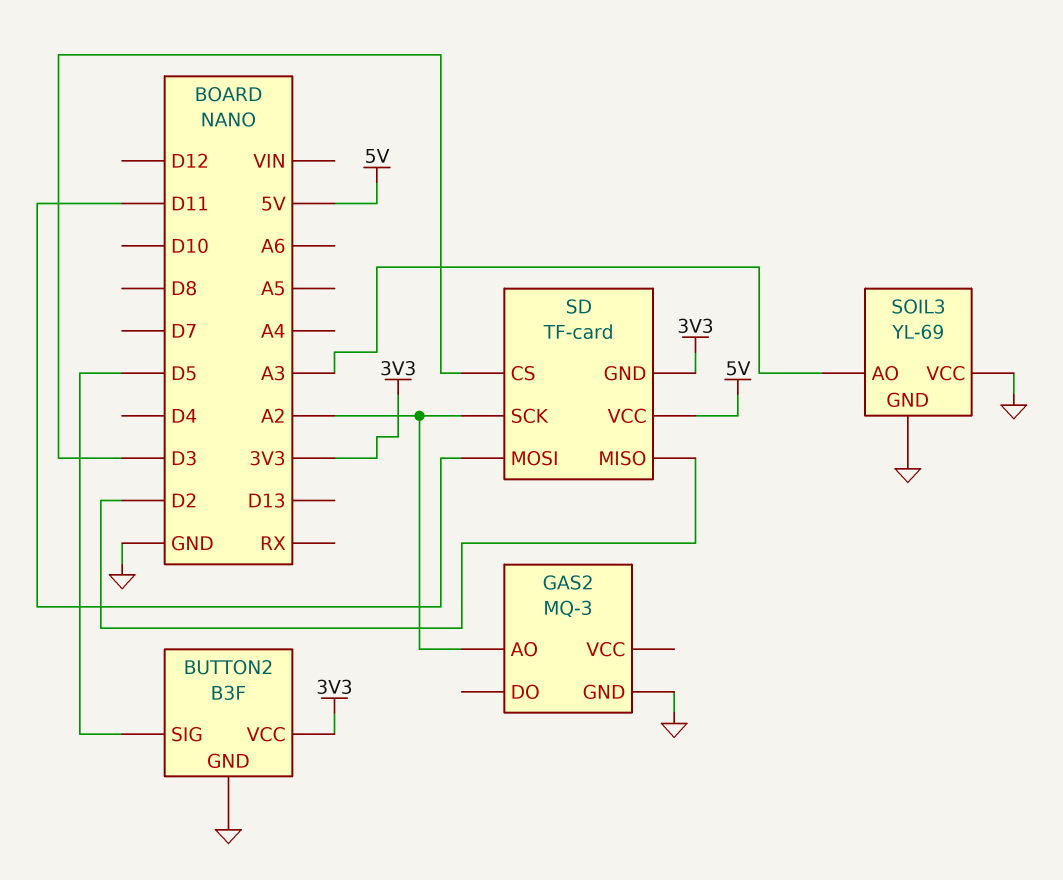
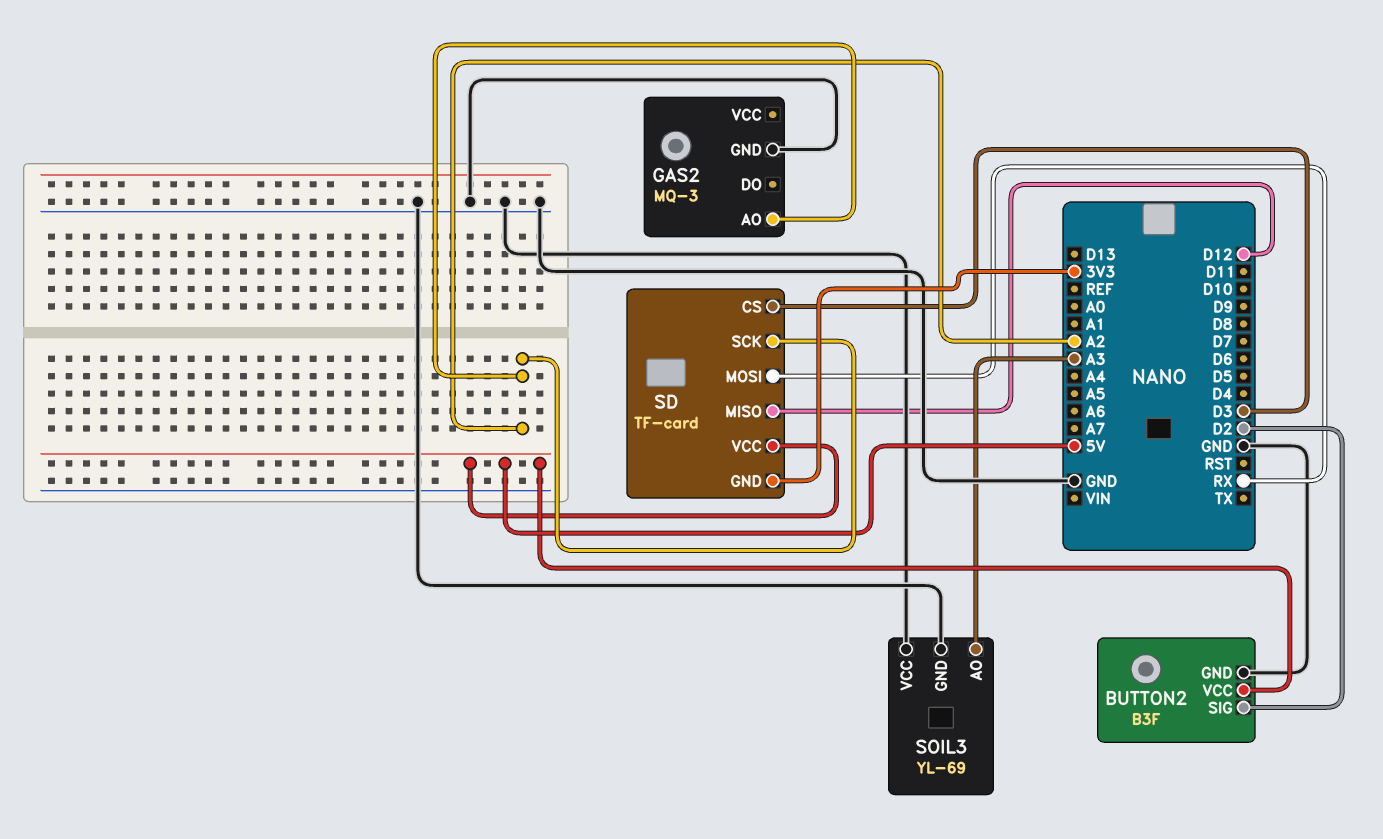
BUTTON2 pin SIG: D5 -> D2
BUTTON2 pin VCC: 3V3 -> 5V
SD pin MISO: D2 -> D12
SD pin MOSI: D11 -> RX

